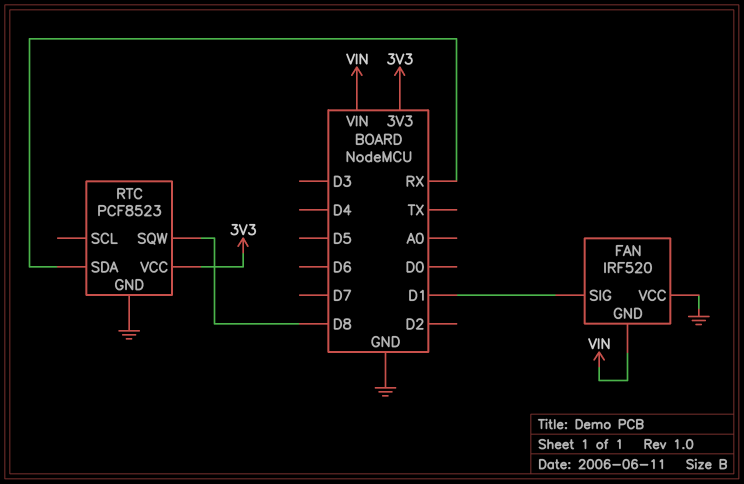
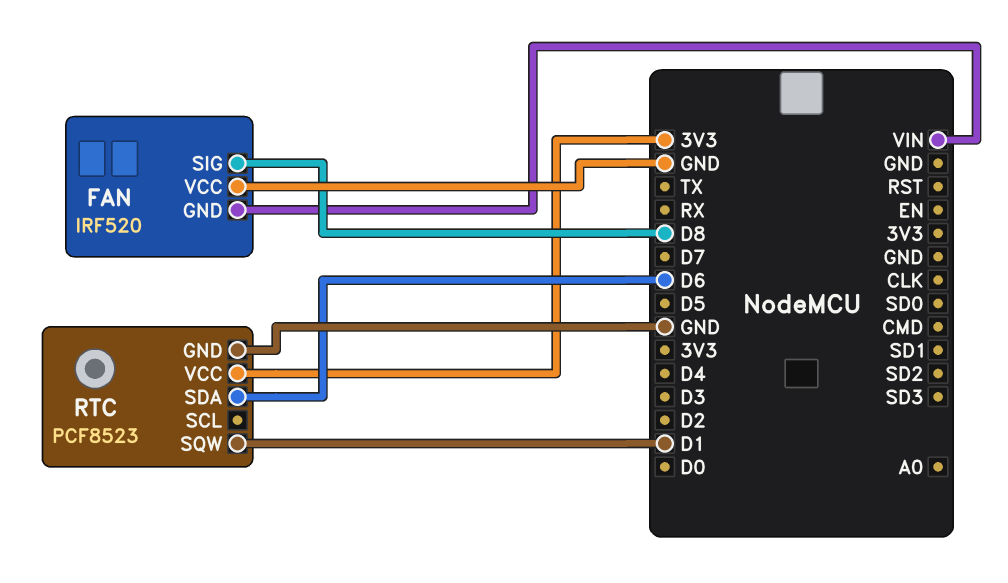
FAN pin SIG: D1 -> D8
RTC pin SDA: RX -> D6
RTC pin SQW: D8 -> D1

